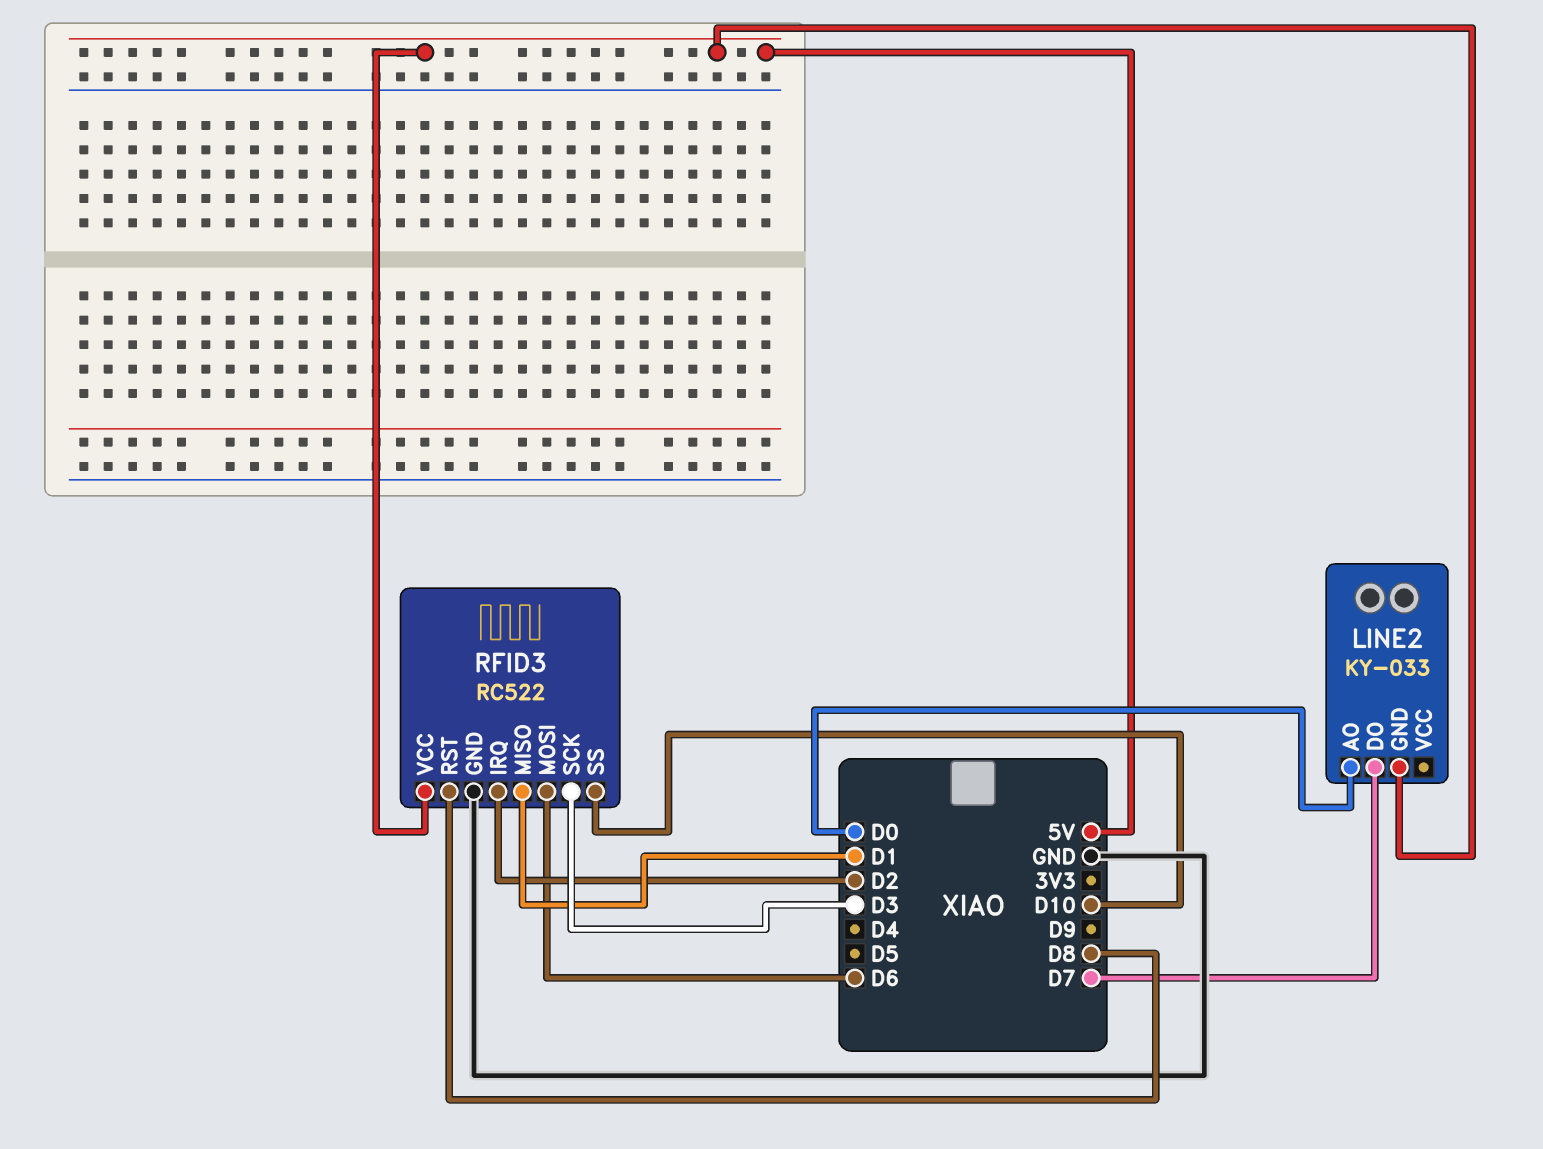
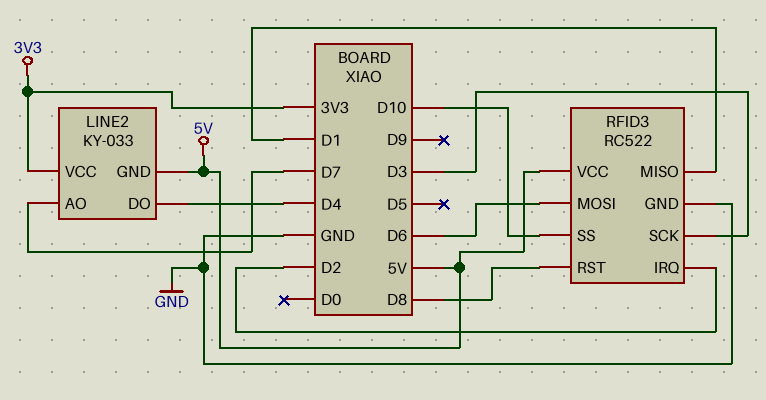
LINE2 pin AO: D0 -> D7
LINE2 pin DO: D7 -> D4
LINE2 pin VCC: none -> 3V3

